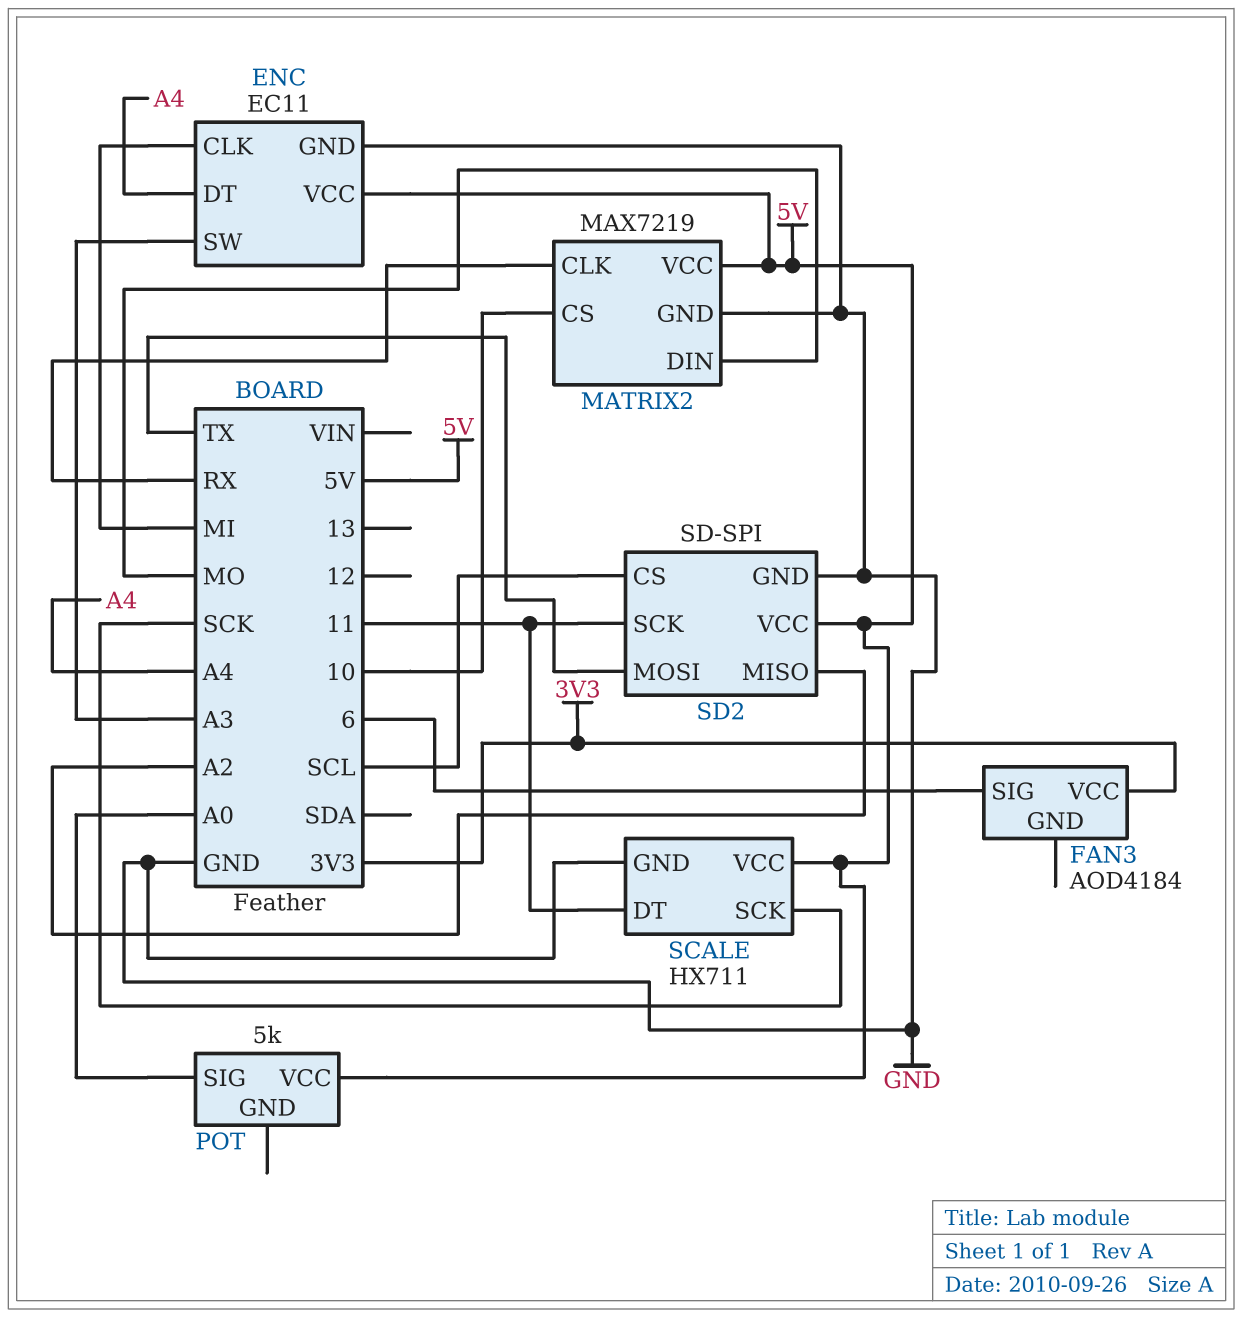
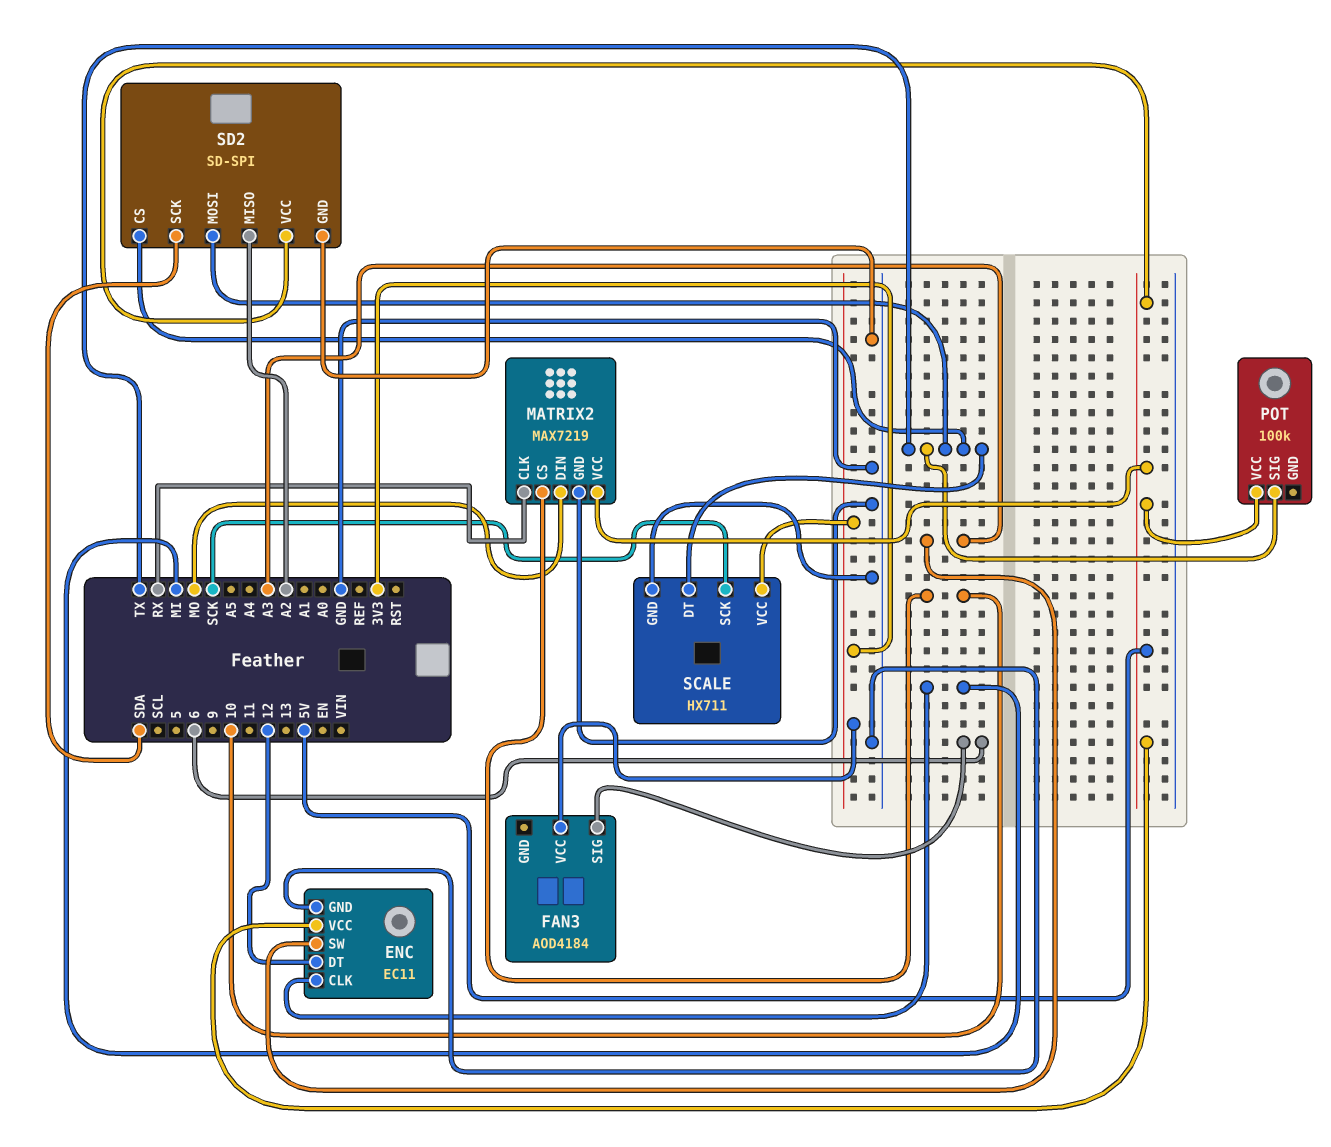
ENC pin DT: A4 -> 12
POT: 5k -> 100k
POT pin SIG: A0 -> TX
SCALE pin DT: 11 -> TX
SCALE pin VCC: 5V -> 3V3
SD2 pin CS: SCL -> TX
SD2 pin SCK: 11 -> SDA

